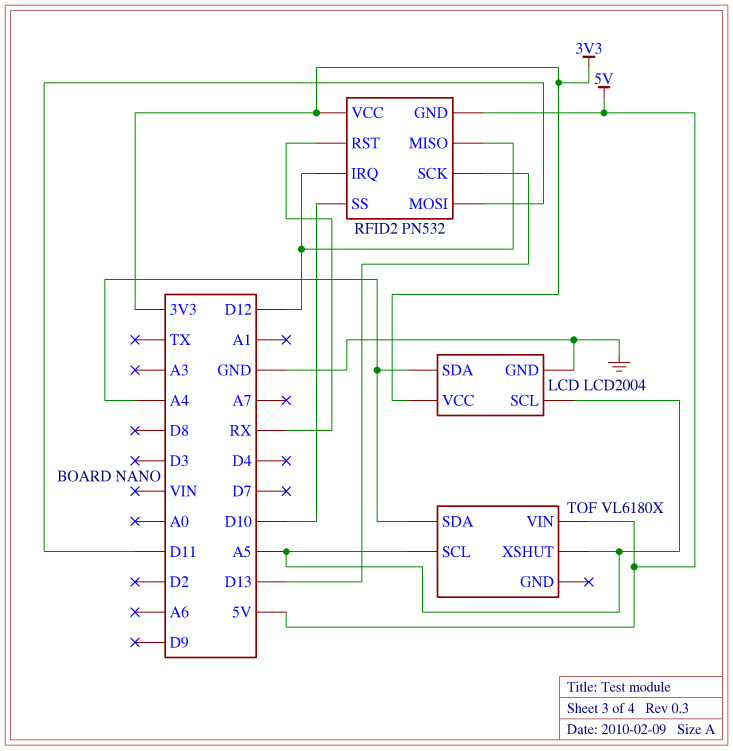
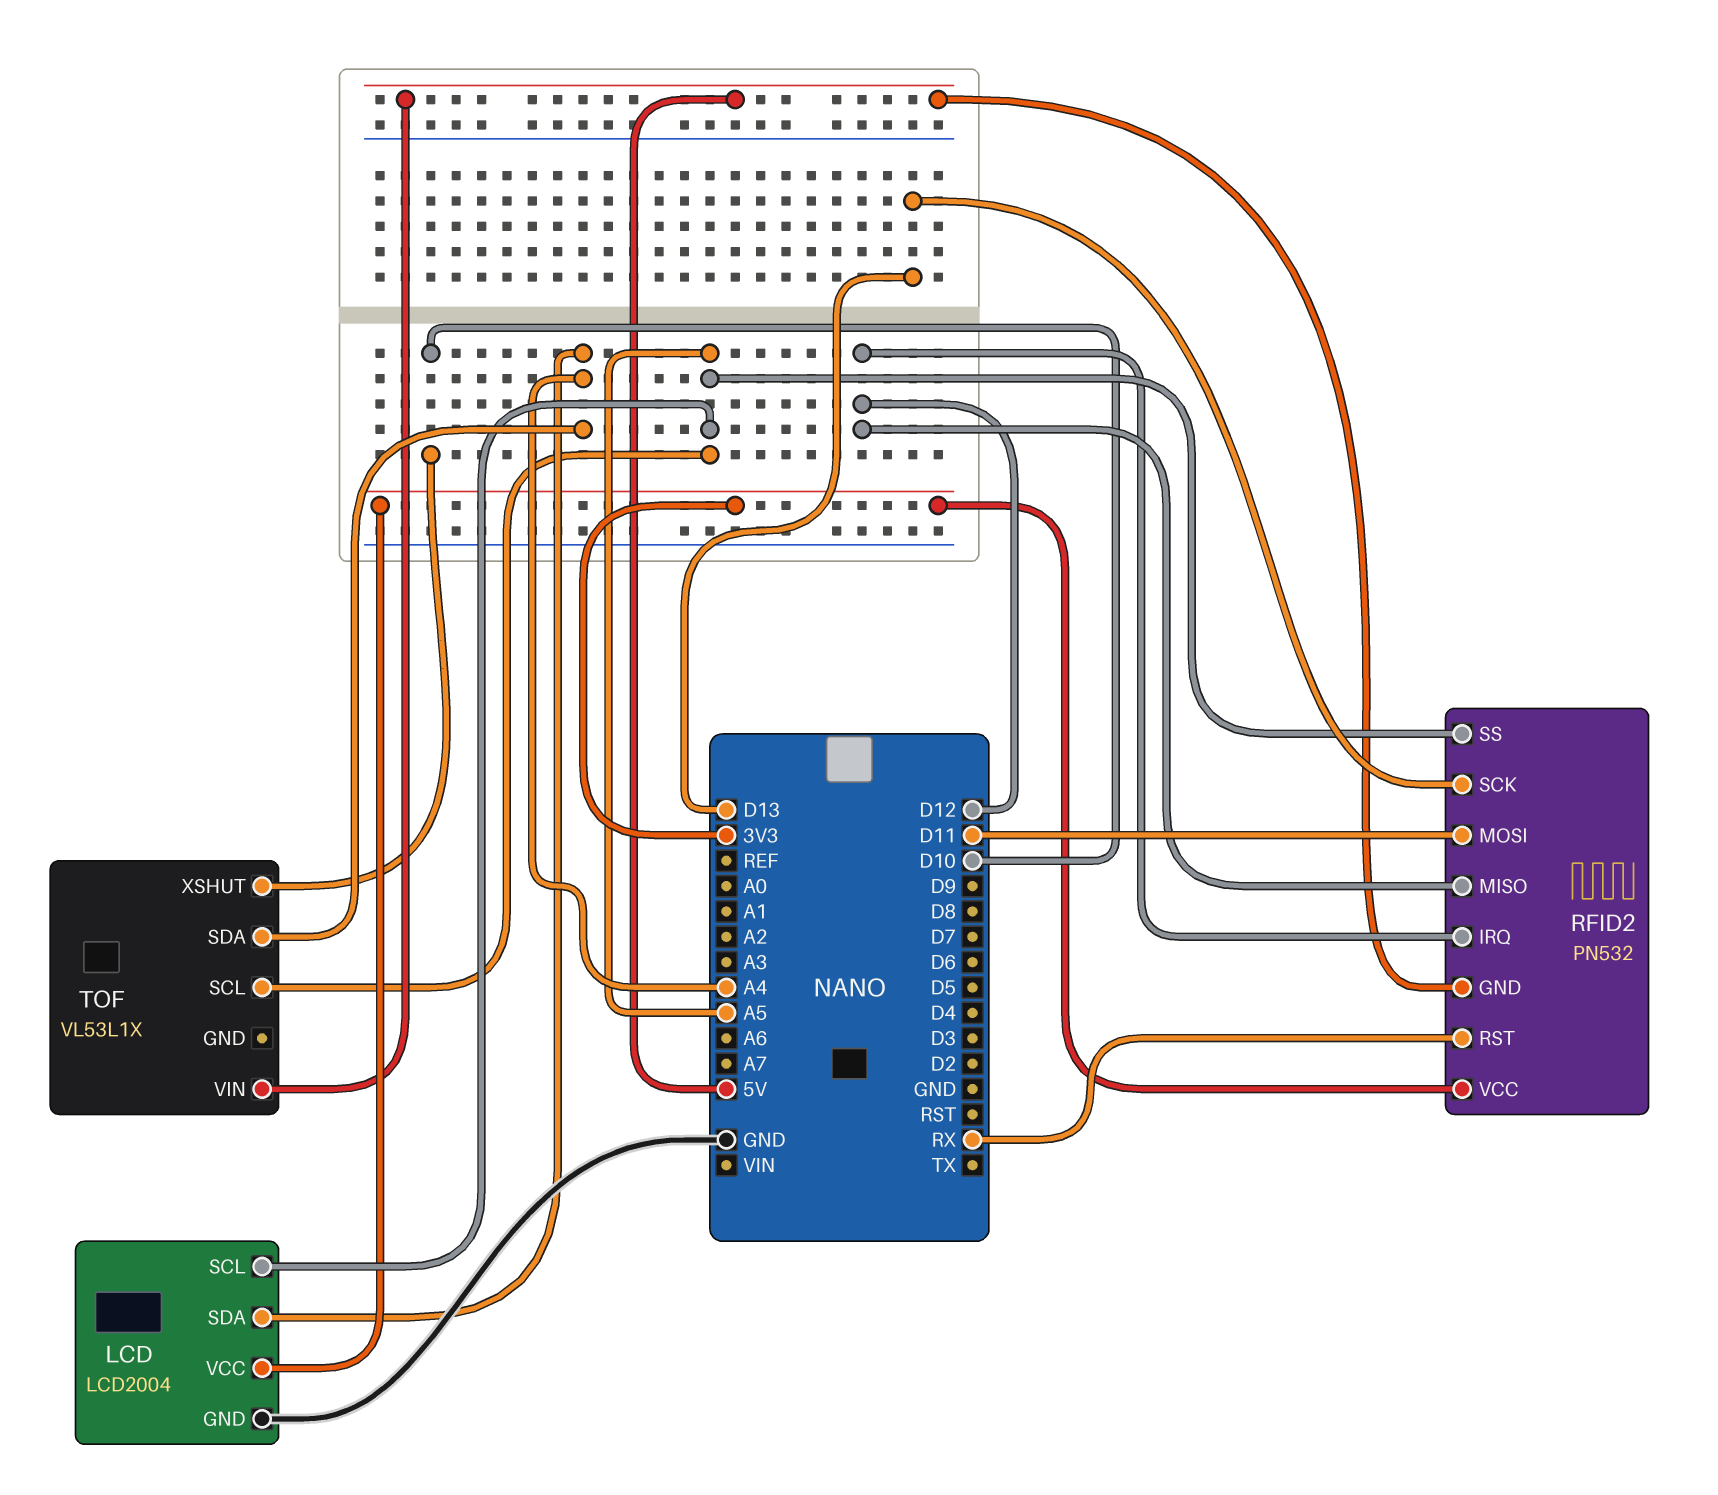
RFID2 pin SS: D10 -> A5
TOF: VL6180X -> VL53L1X
TOF pin XSHUT: A5 -> D10

